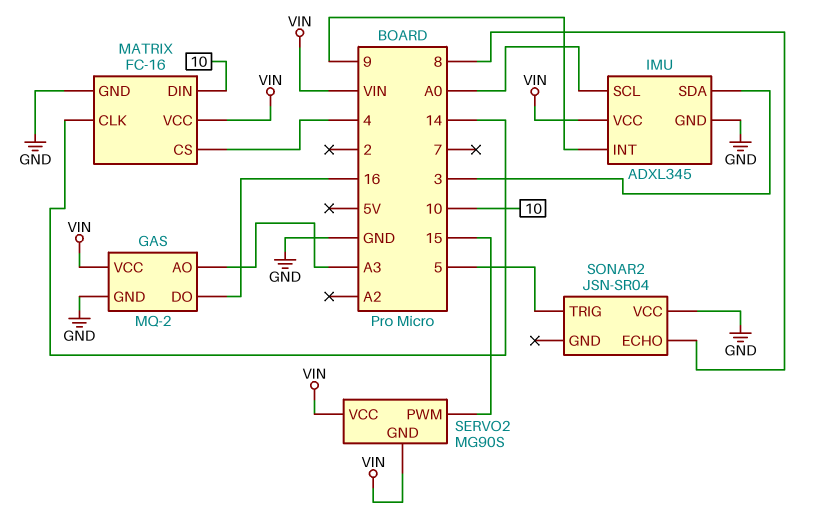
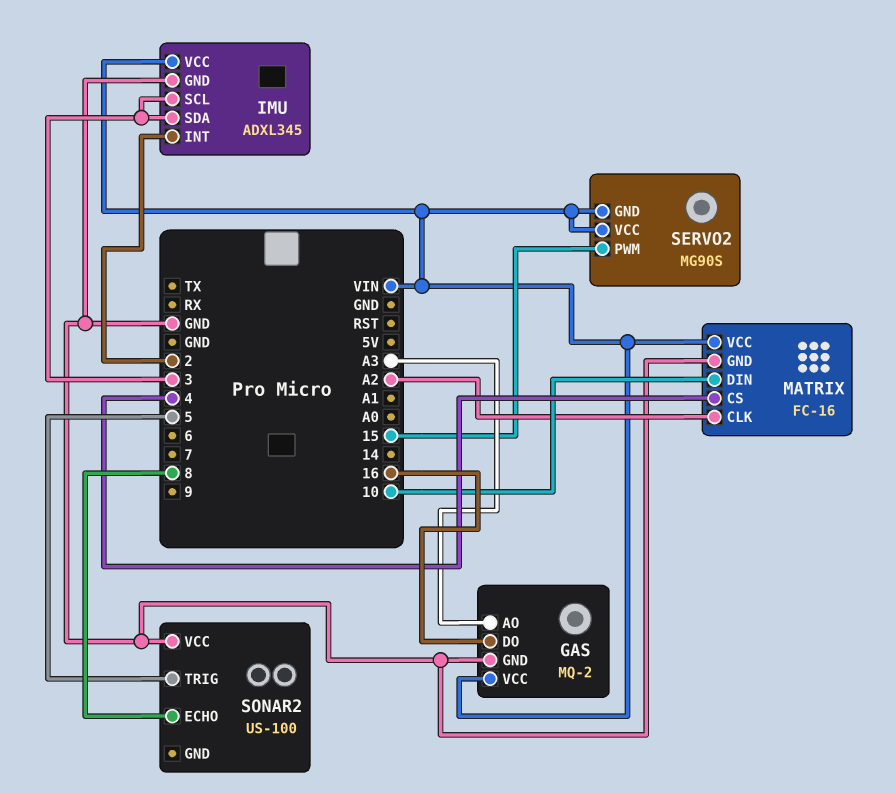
IMU pin INT: 9 -> 2
IMU pin SCL: A0 -> 3
MATRIX pin CLK: 14 -> A2
SONAR2: JSN-SR04 -> US-100

